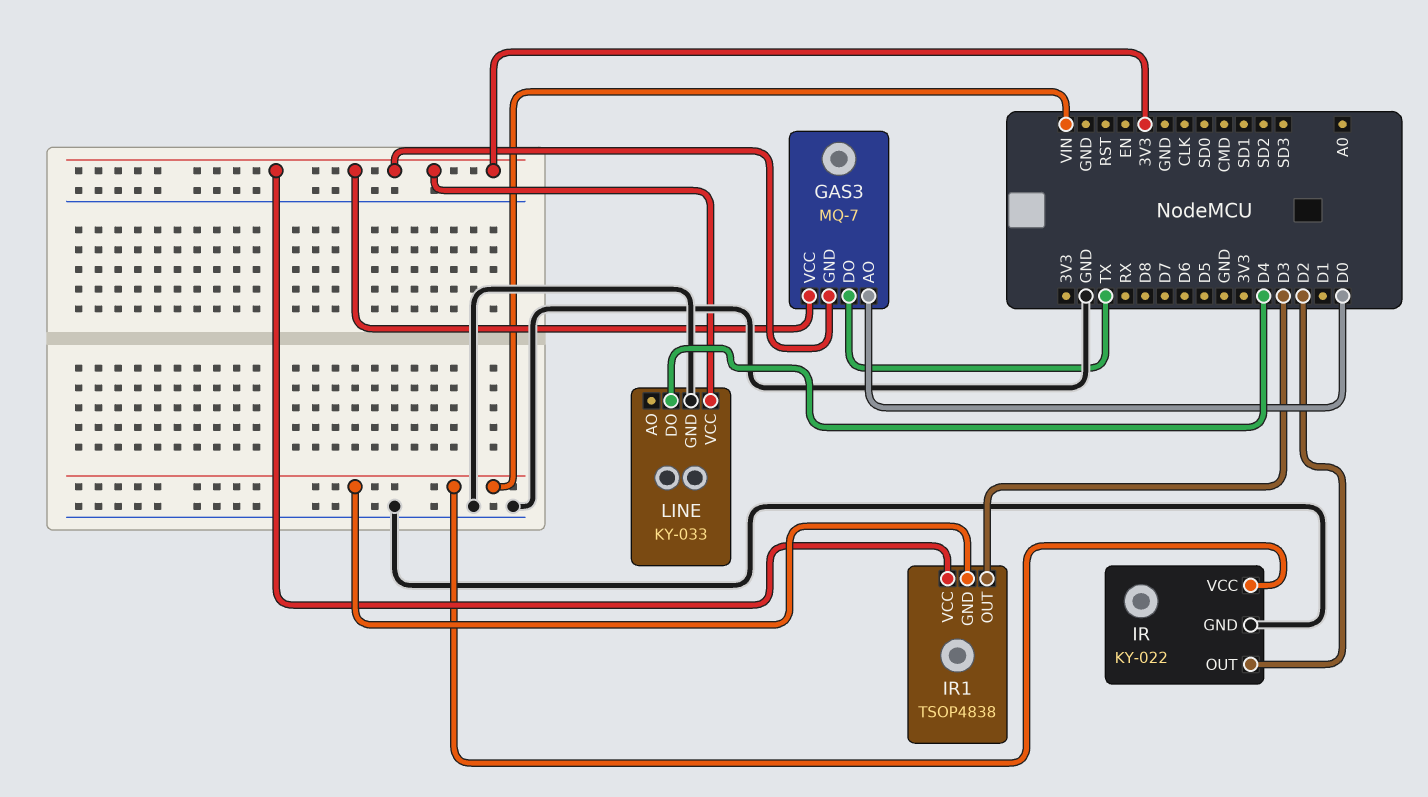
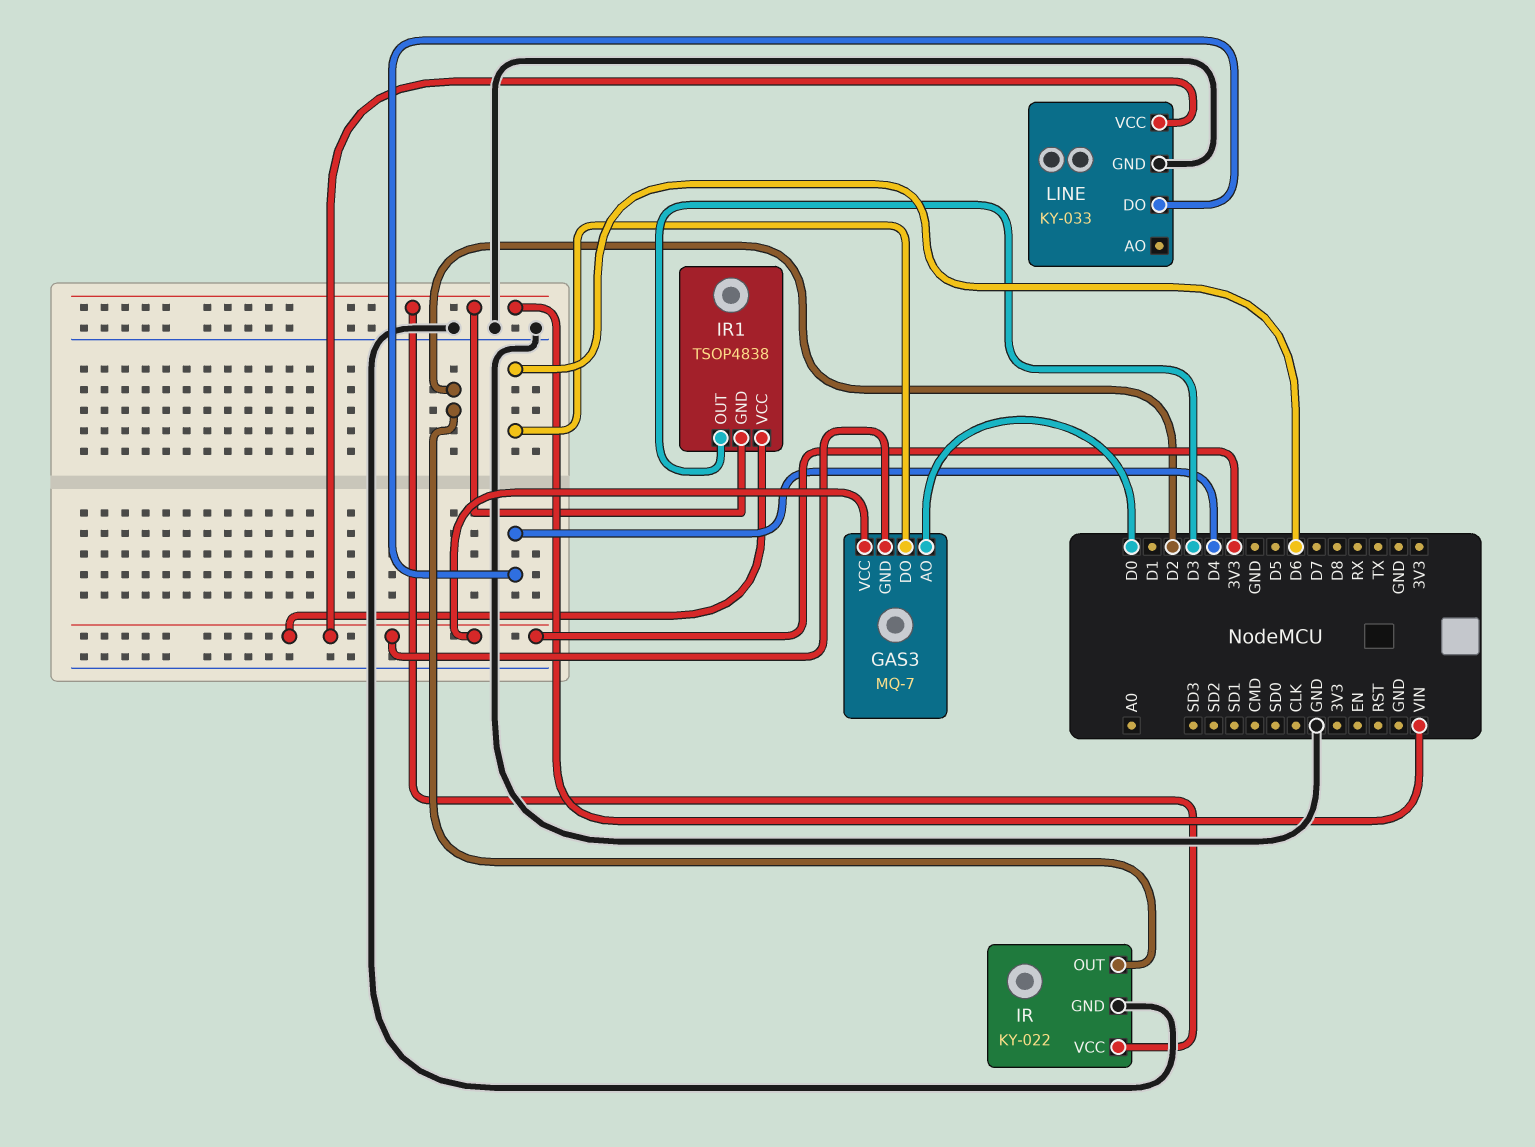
GAS3 pin DO: TX -> D6

